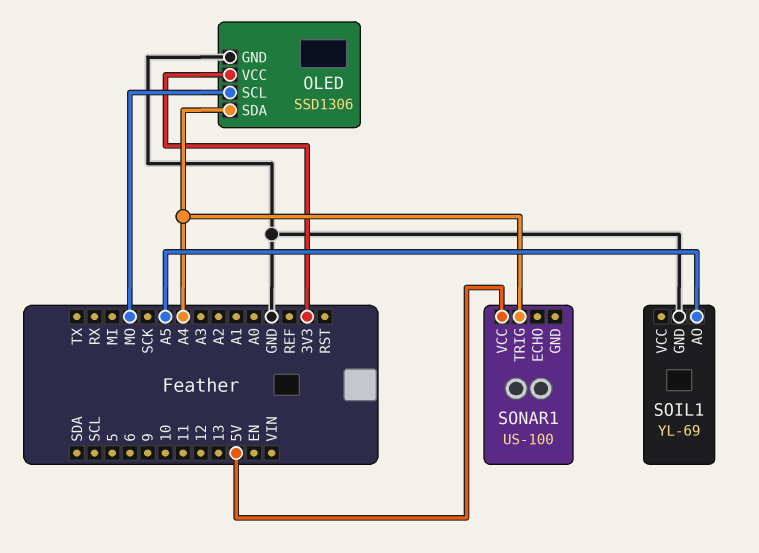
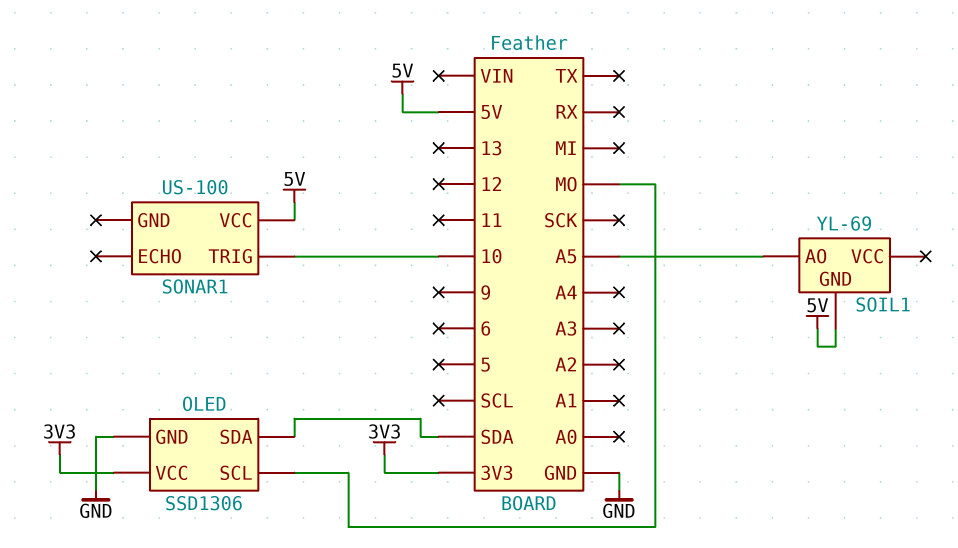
OLED pin SDA: A4 -> SDA
SOIL1 pin GND: GND -> 5V
SONAR1 pin TRIG: A4 -> 10

